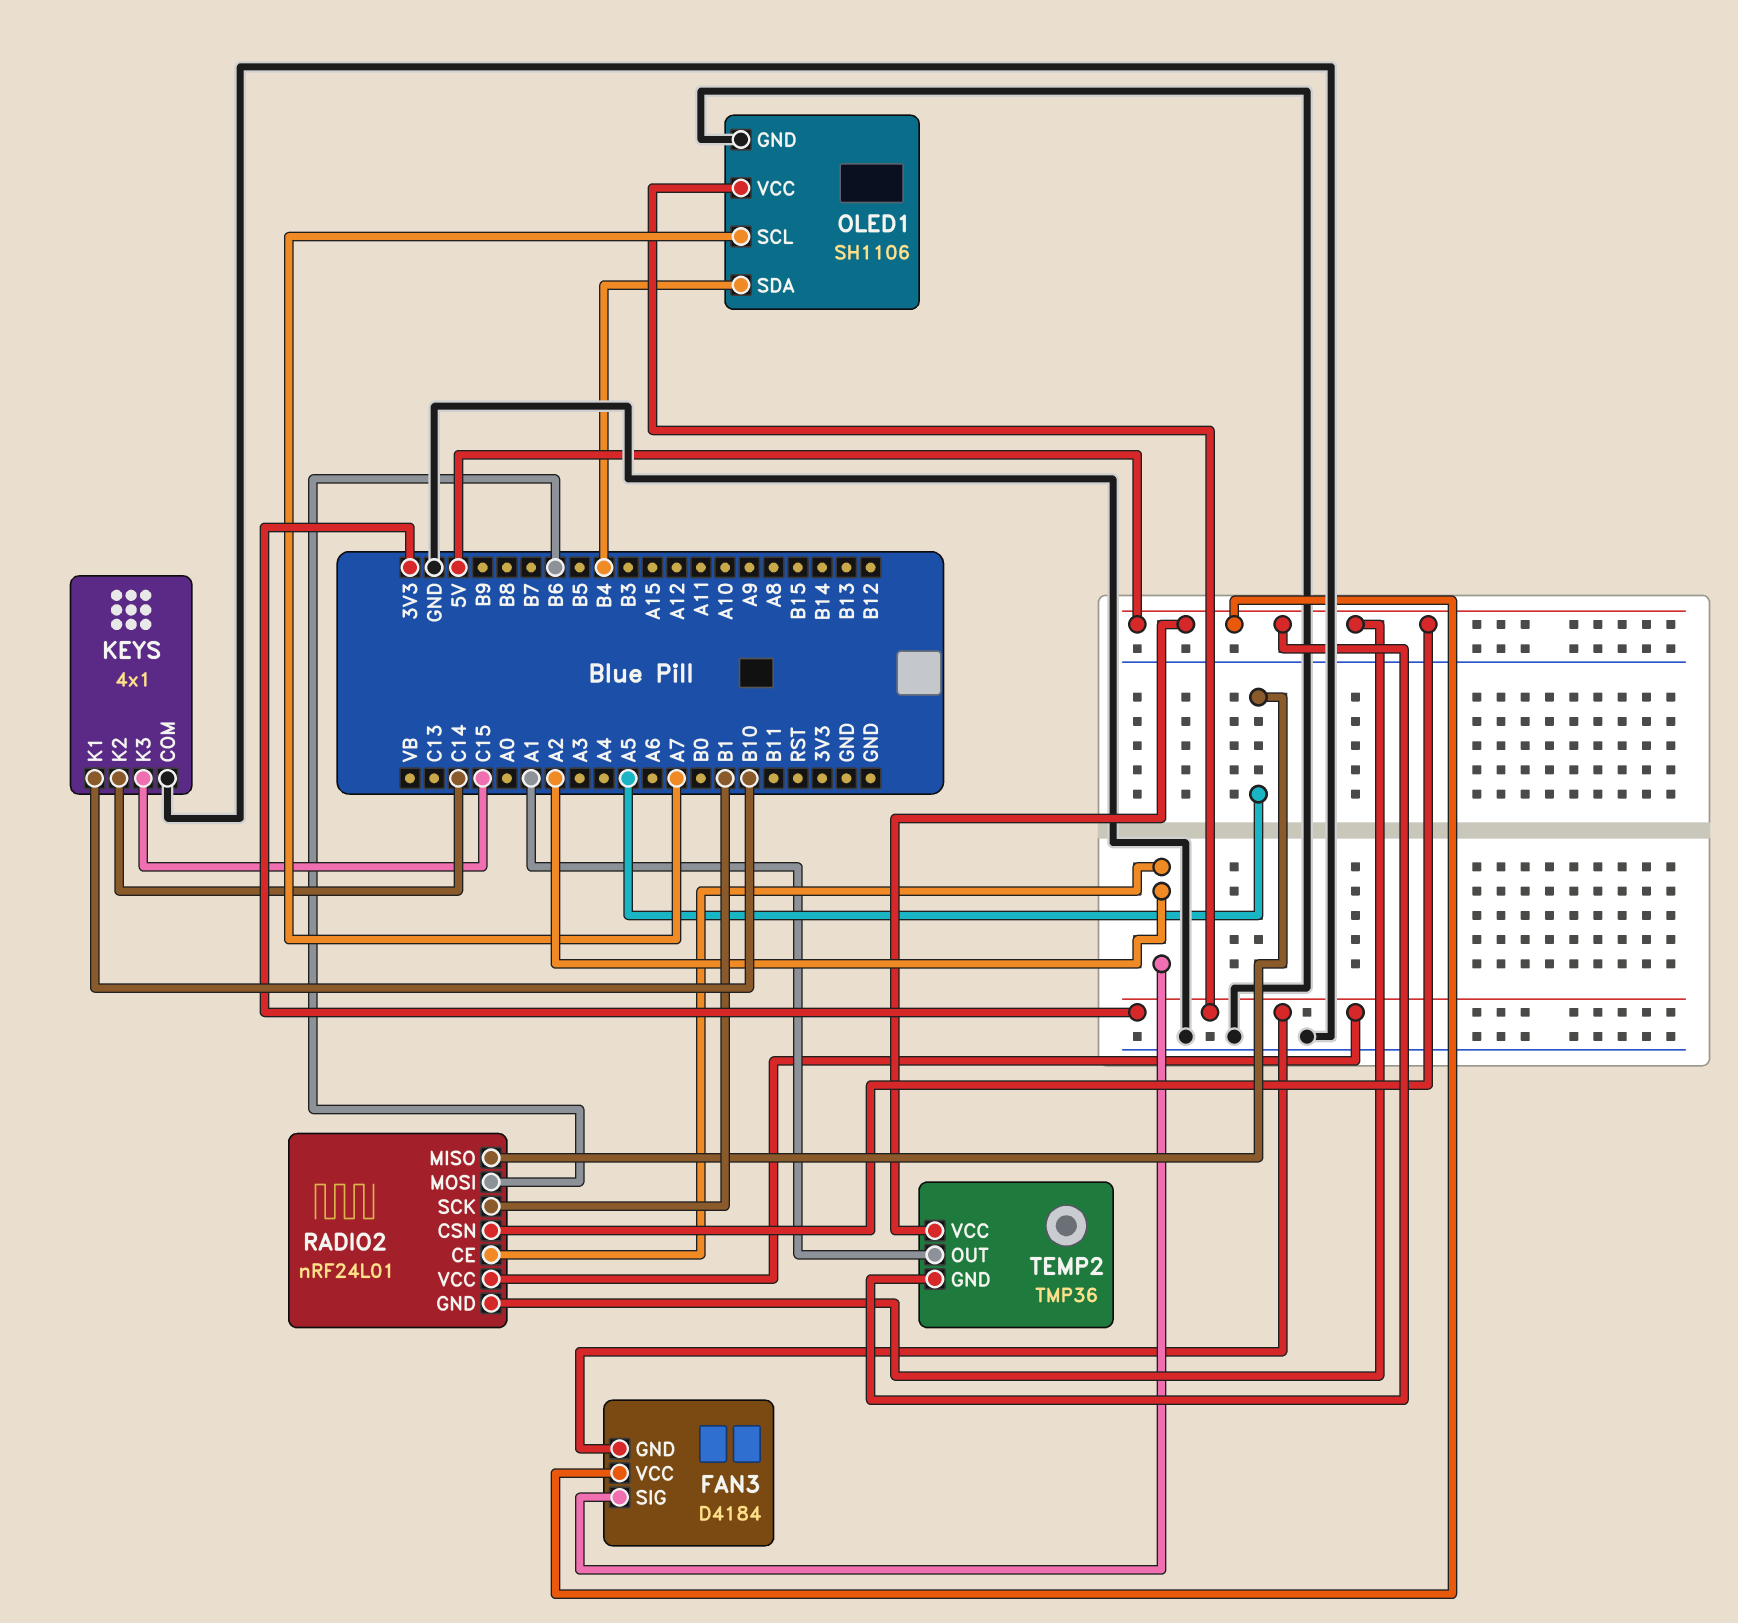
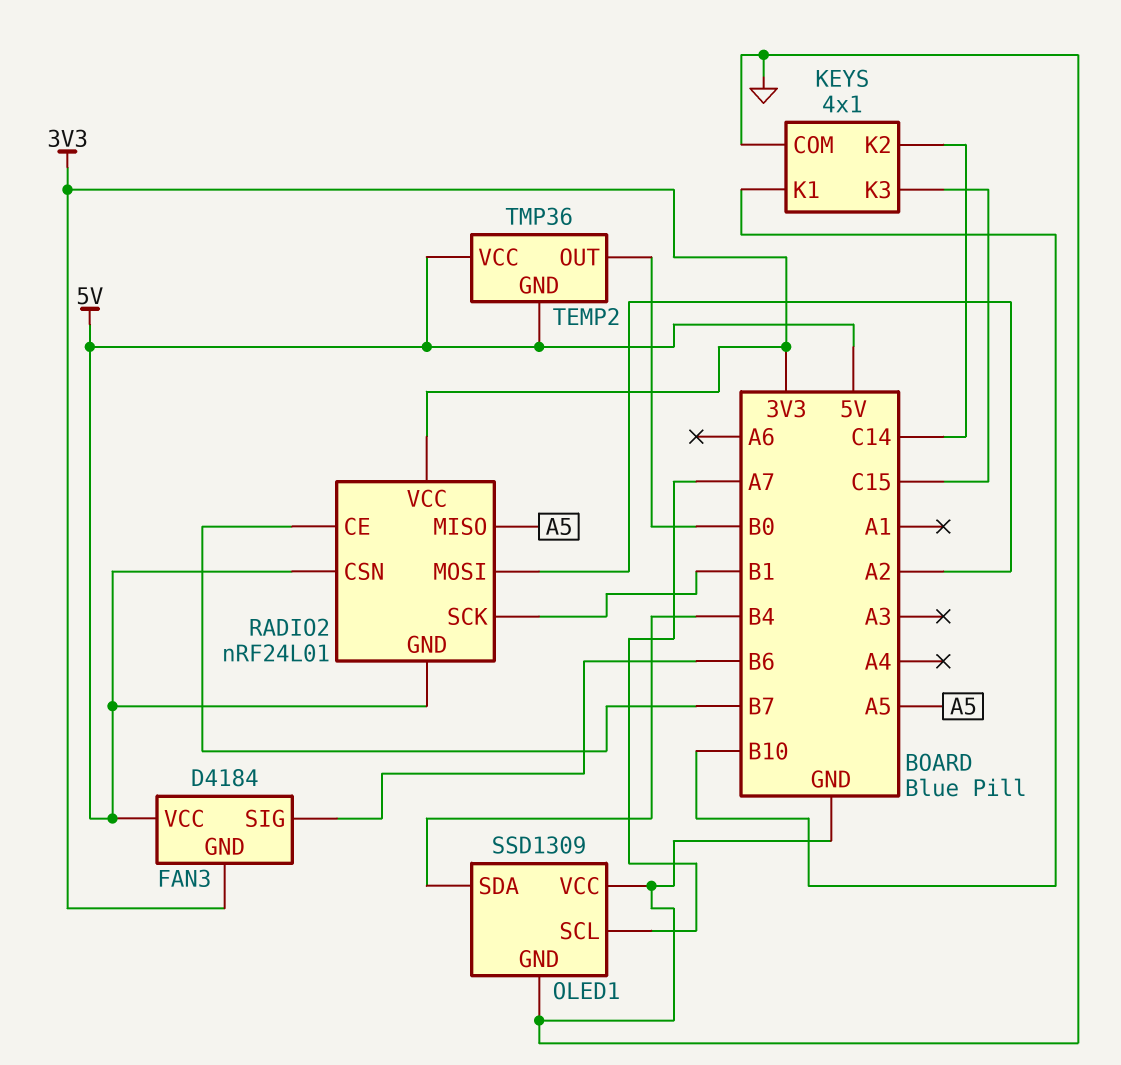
FAN3 pin SIG: A2 -> B6
OLED1: SH1106 -> SSD1309
OLED1 pin VCC: 3V3 -> GND
RADIO2 pin CE: A2 -> B7
RADIO2 pin MOSI: B6 -> A2
TEMP2 pin OUT: A1 -> B0

